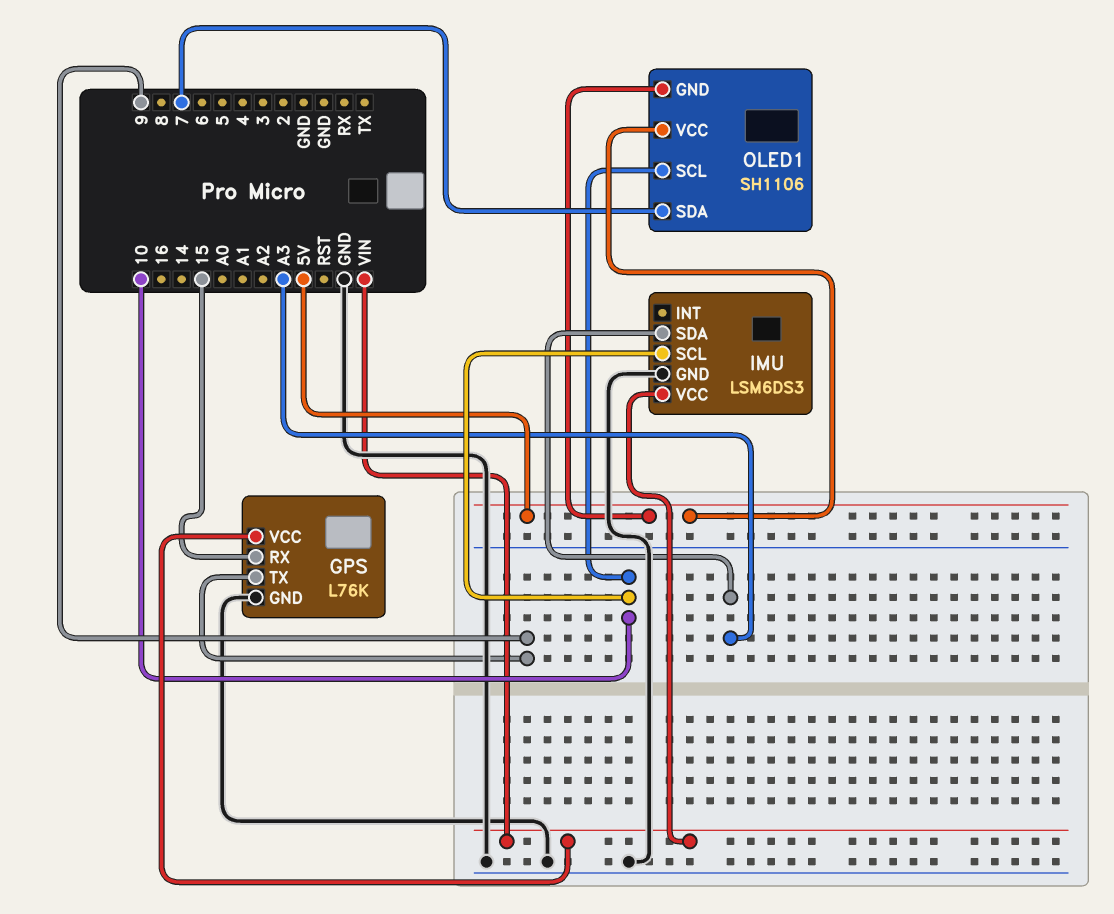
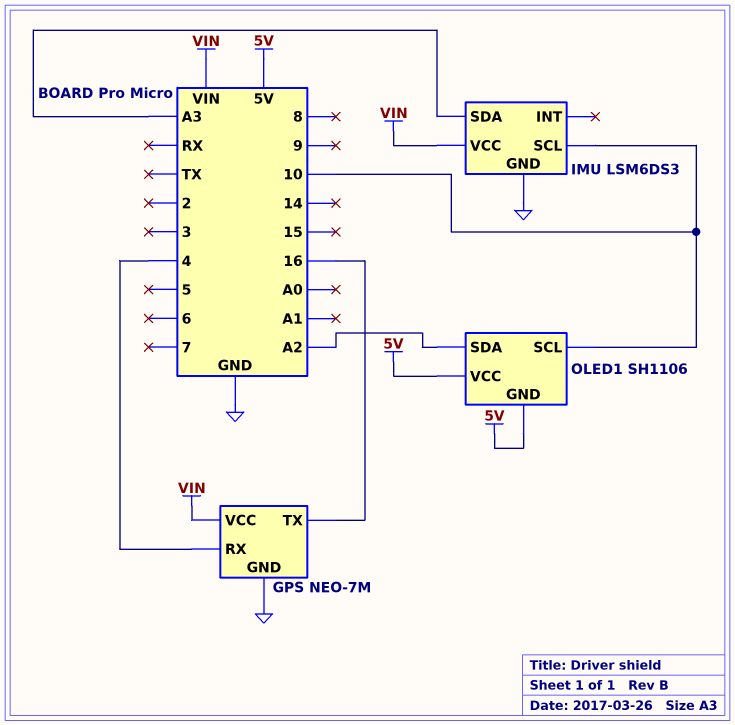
GPS: L76K -> NEO-7M
GPS pin RX: 15 -> 4
GPS pin TX: 9 -> 16
OLED1 pin SDA: 7 -> A2

